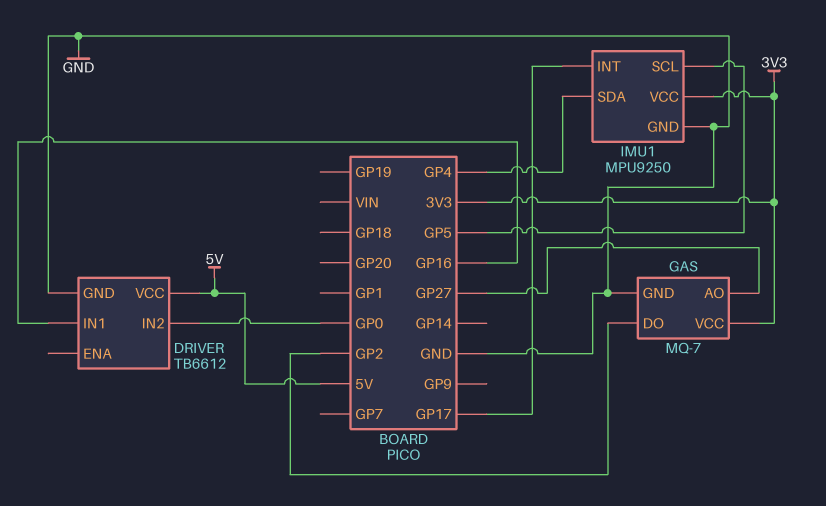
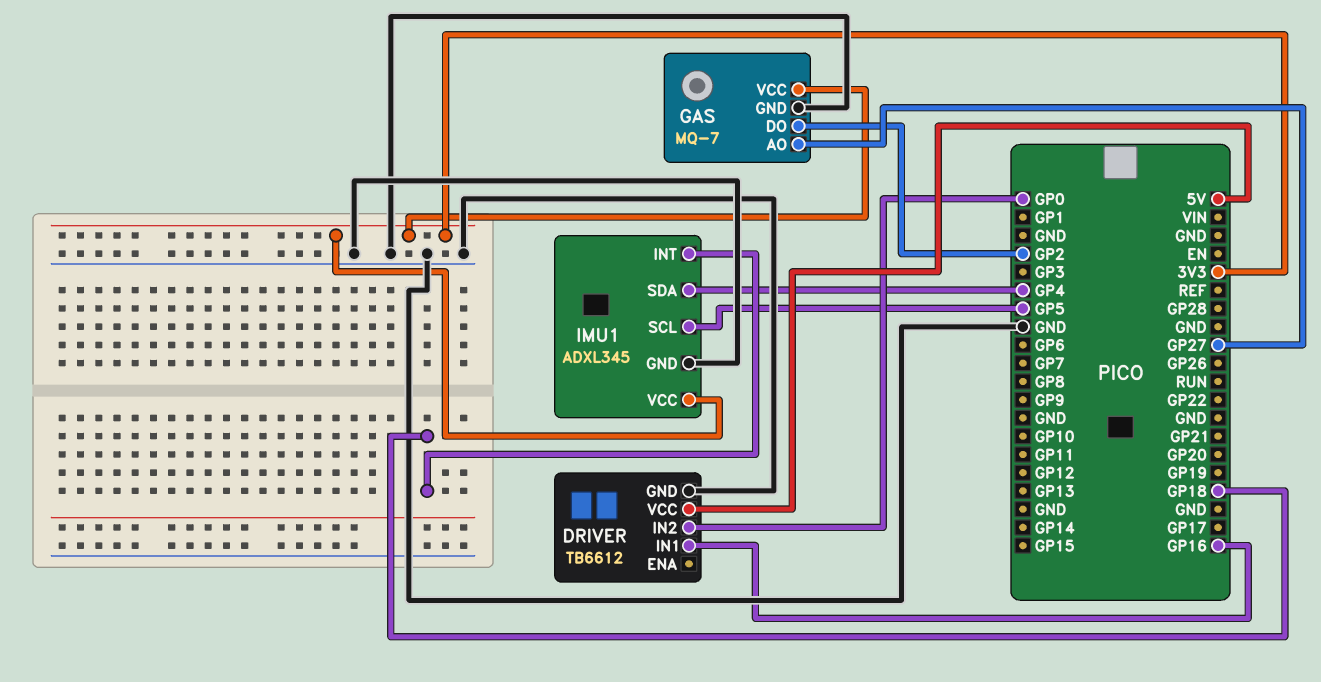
IMU1: MPU9250 -> ADXL345
IMU1 pin INT: GP17 -> GP18

